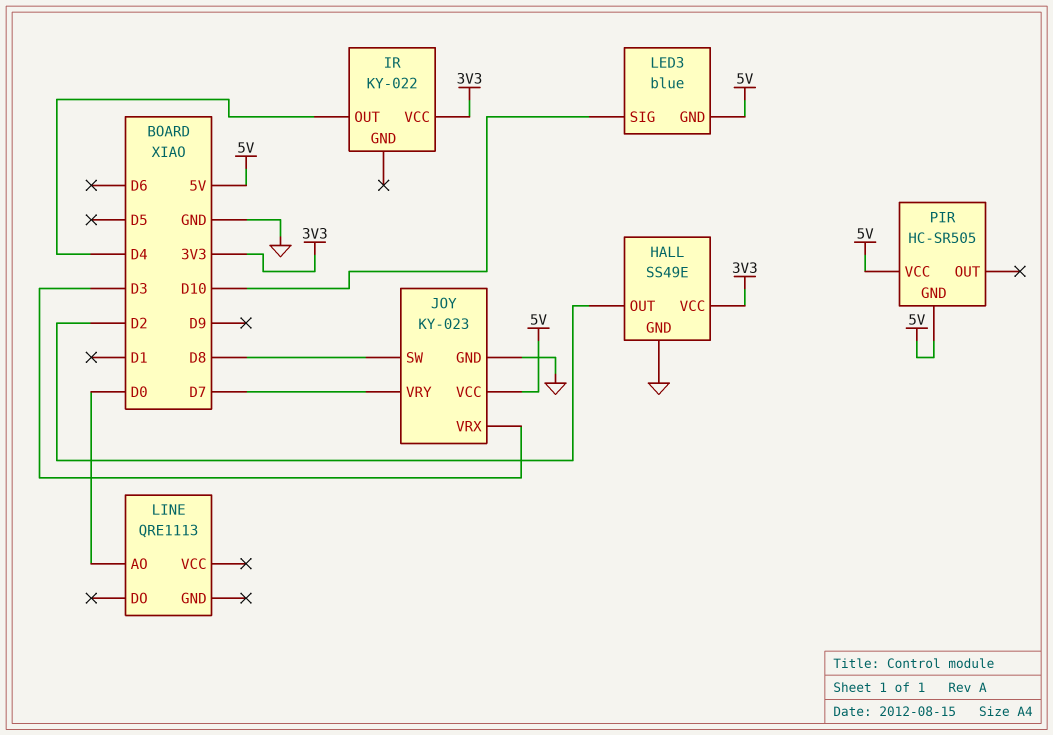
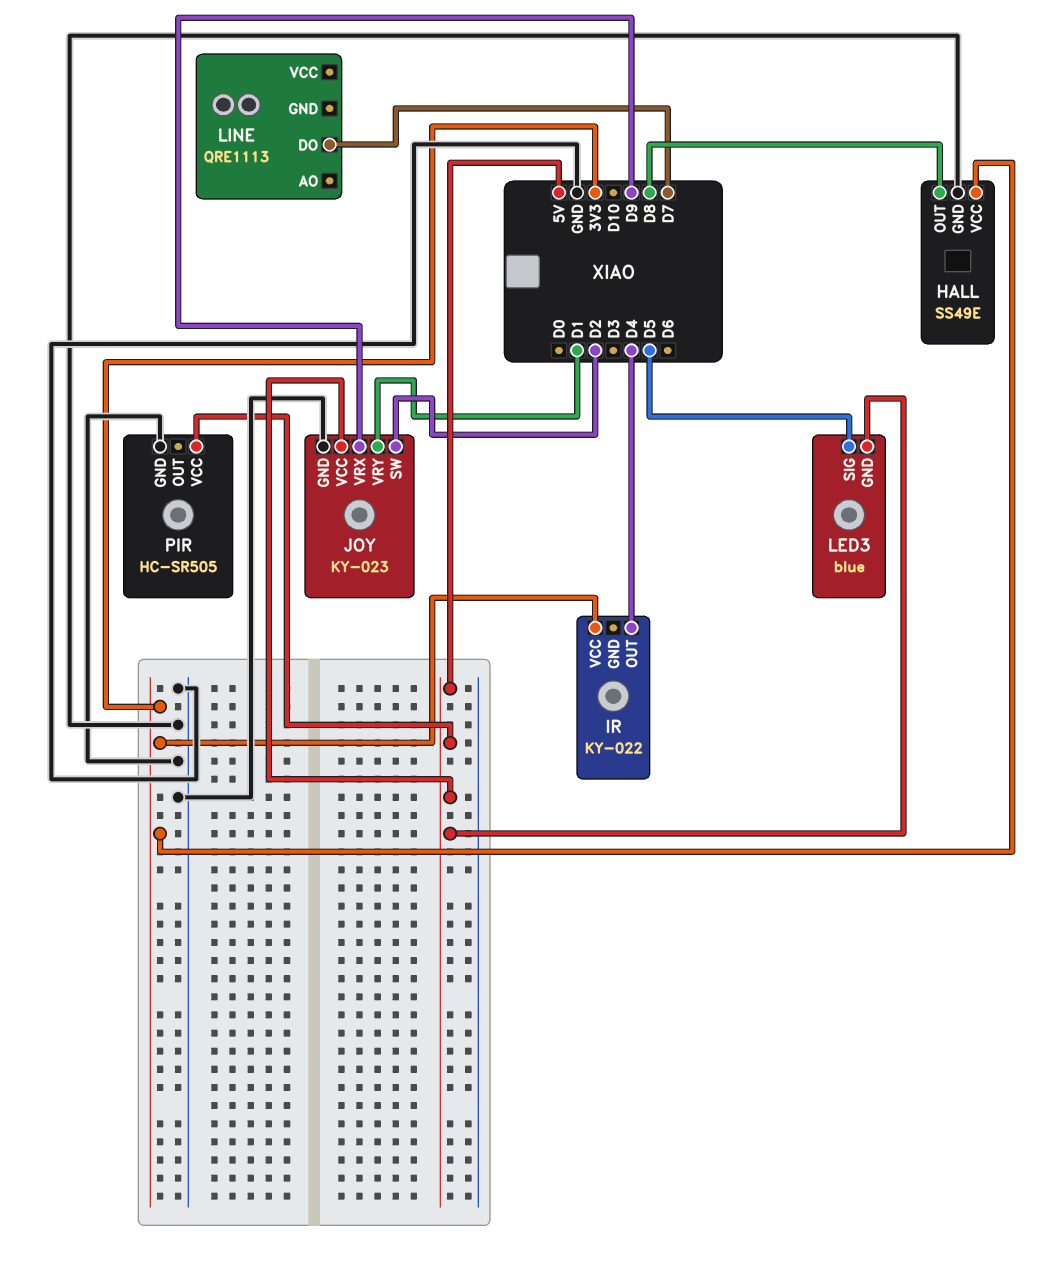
HALL pin OUT: D2 -> D8
JOY pin SW: D8 -> D2
JOY pin VRX: D3 -> D9
JOY pin VRY: D7 -> D1
LED3 pin SIG: D10 -> D5
LINE pin AO: D0 -> none
LINE pin DO: none -> D7
PIR pin GND: 5V -> GND

